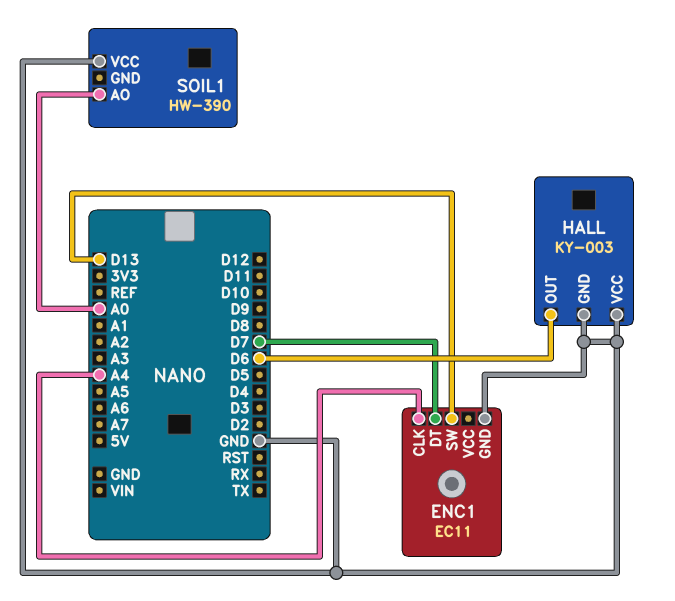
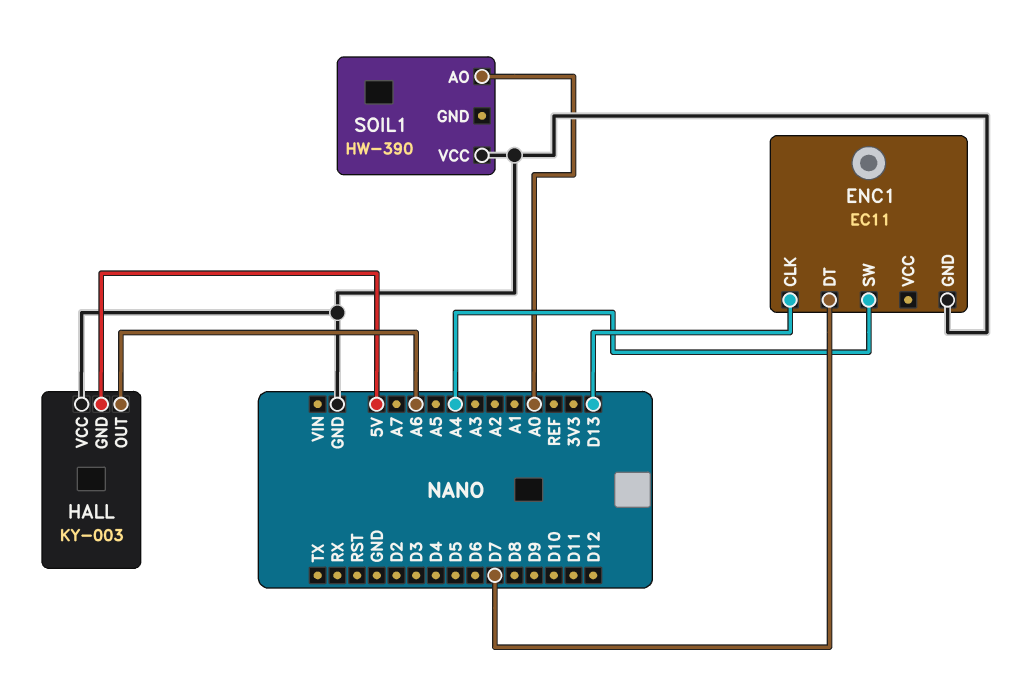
ENC1 pin CLK: A4 -> D13
ENC1 pin SW: D13 -> A4
HALL pin GND: GND -> 5V
HALL pin OUT: D6 -> A6

